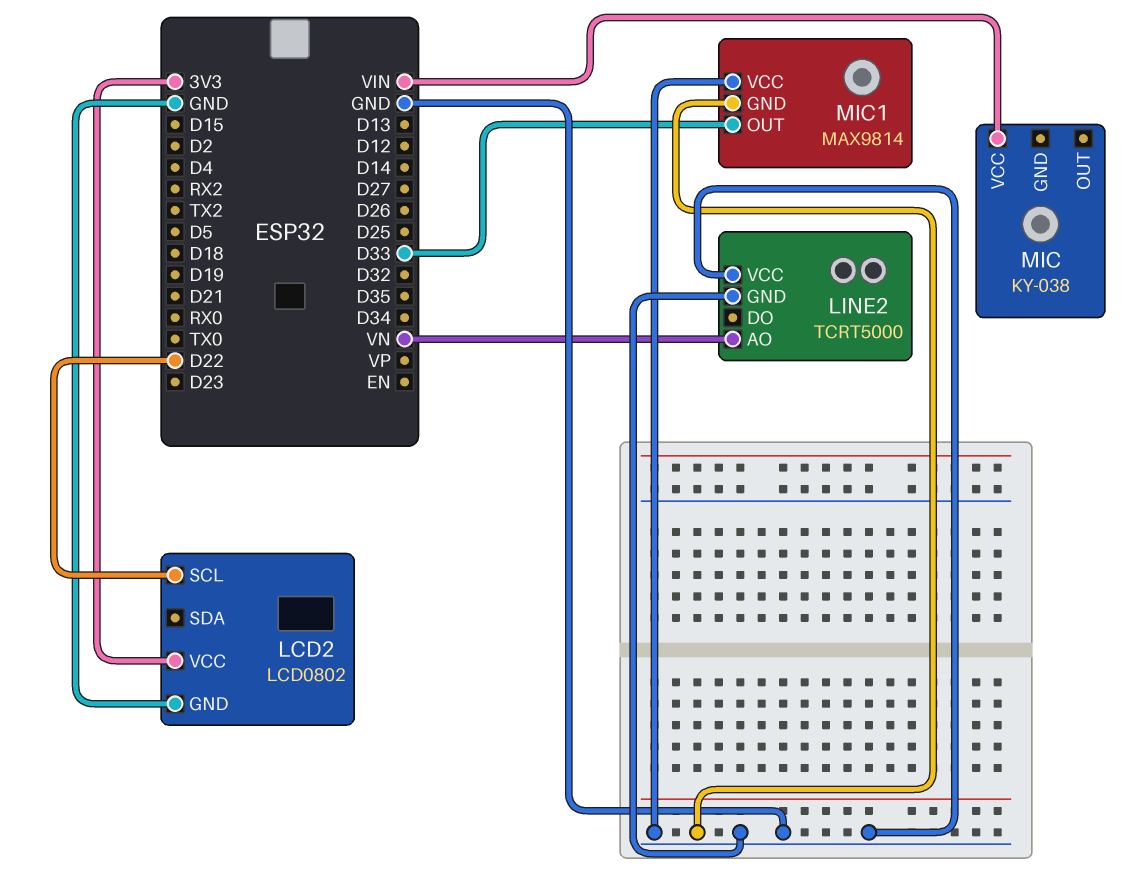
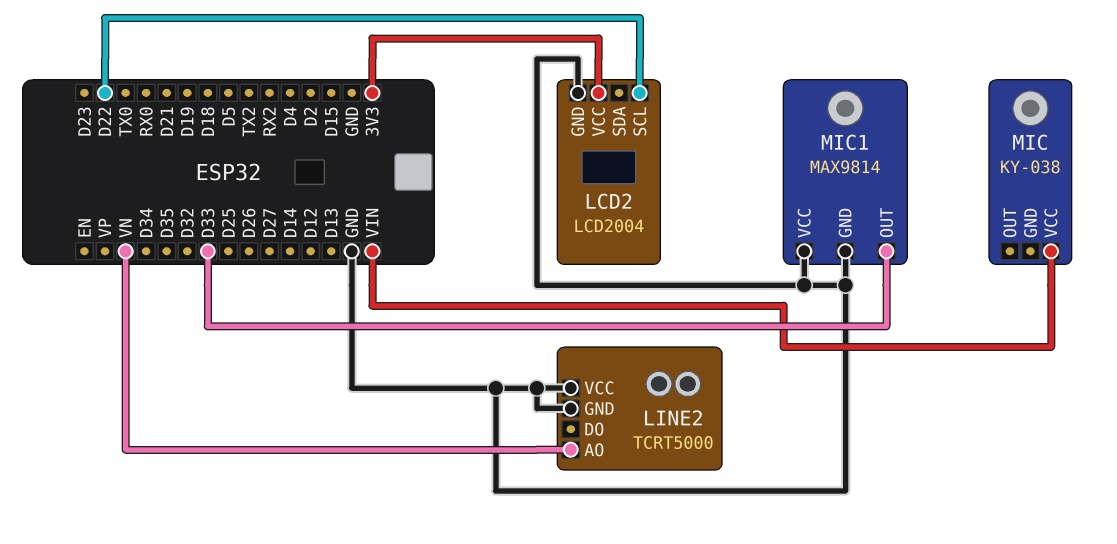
LCD2: LCD0802 -> LCD2004

